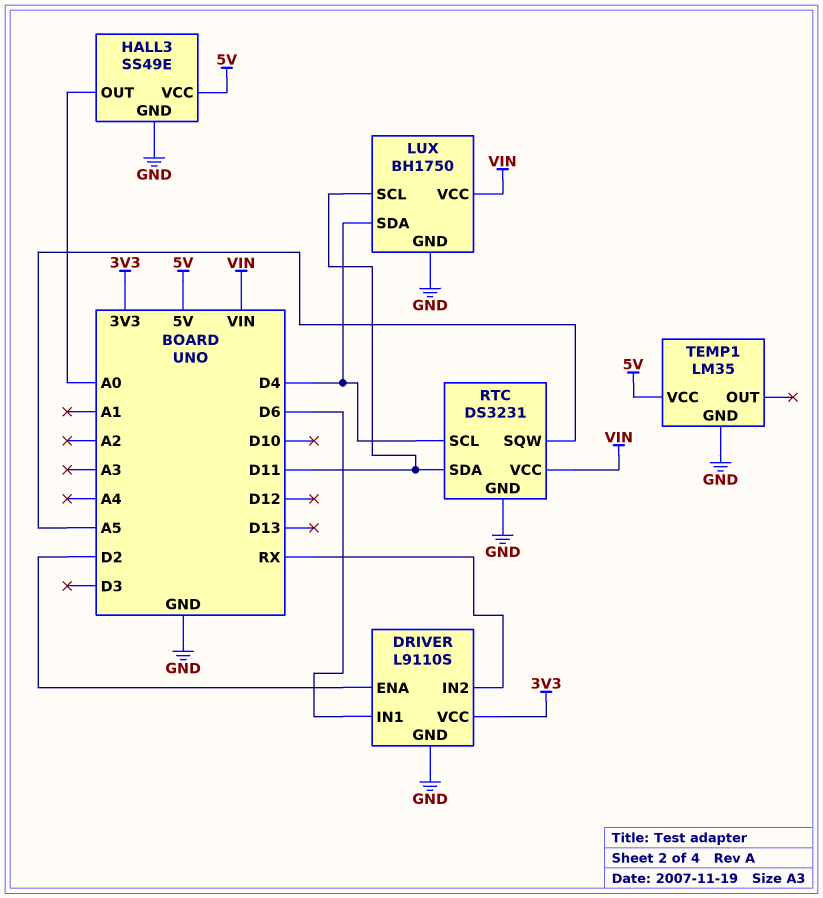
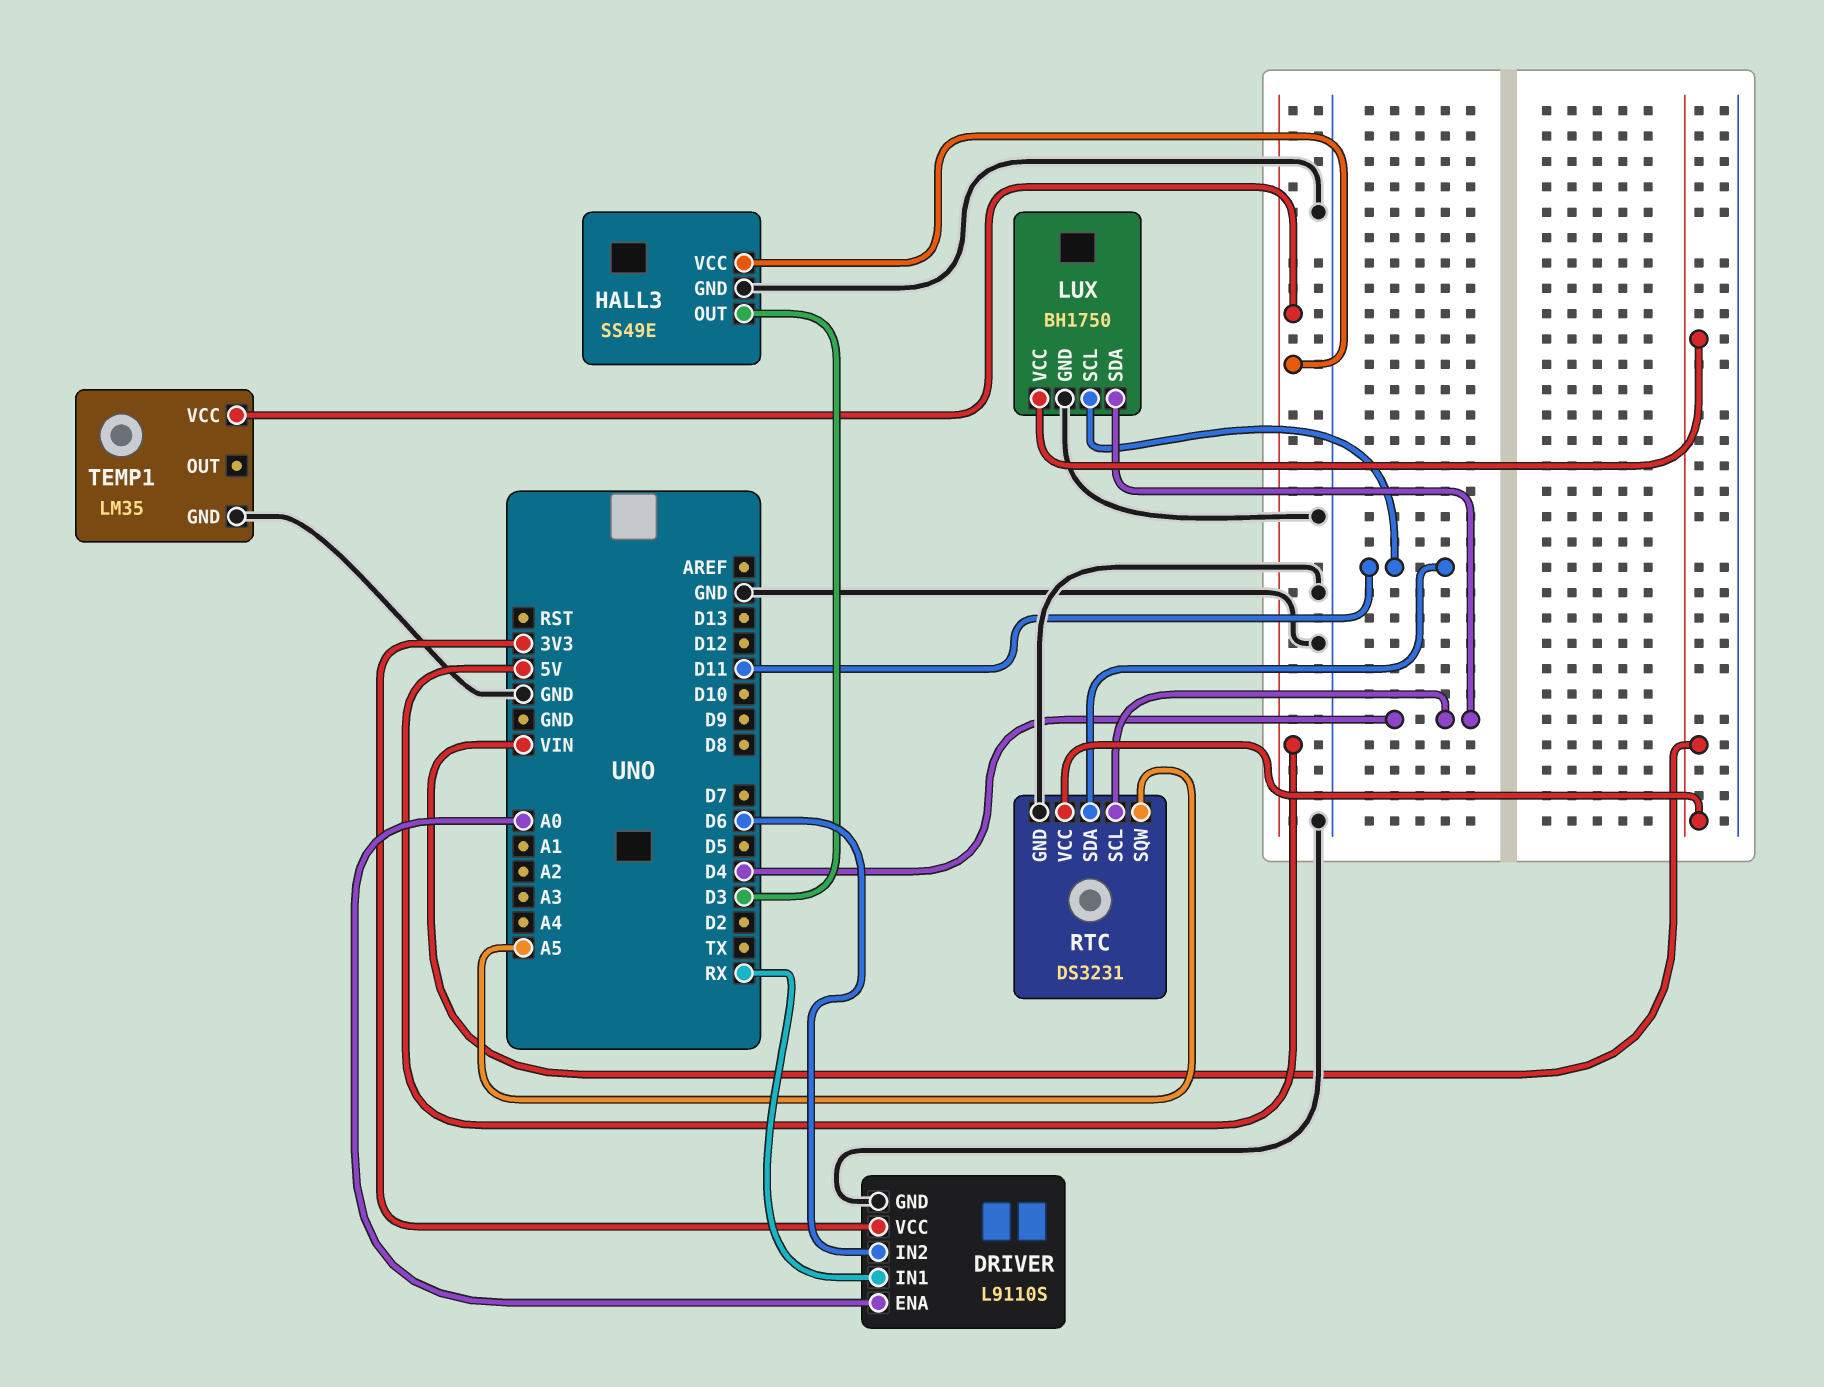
DRIVER pin ENA: D2 -> A0
DRIVER pin IN1: D6 -> RX
DRIVER pin IN2: RX -> D6
HALL3 pin OUT: A0 -> D3

